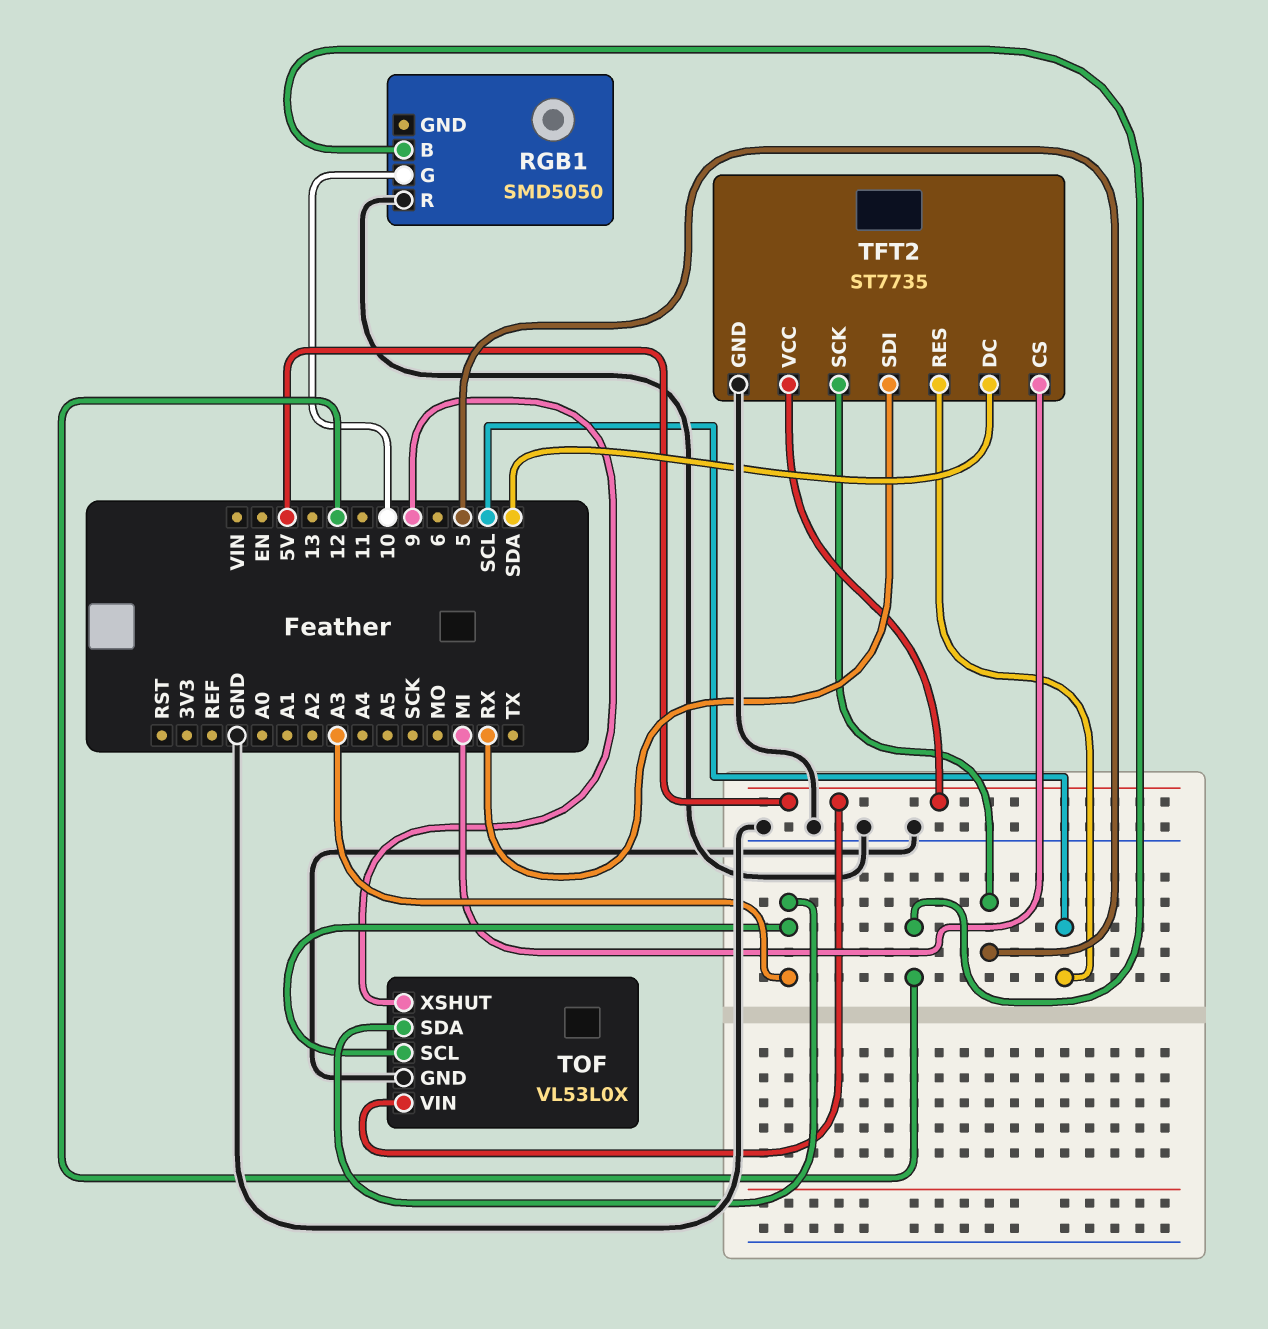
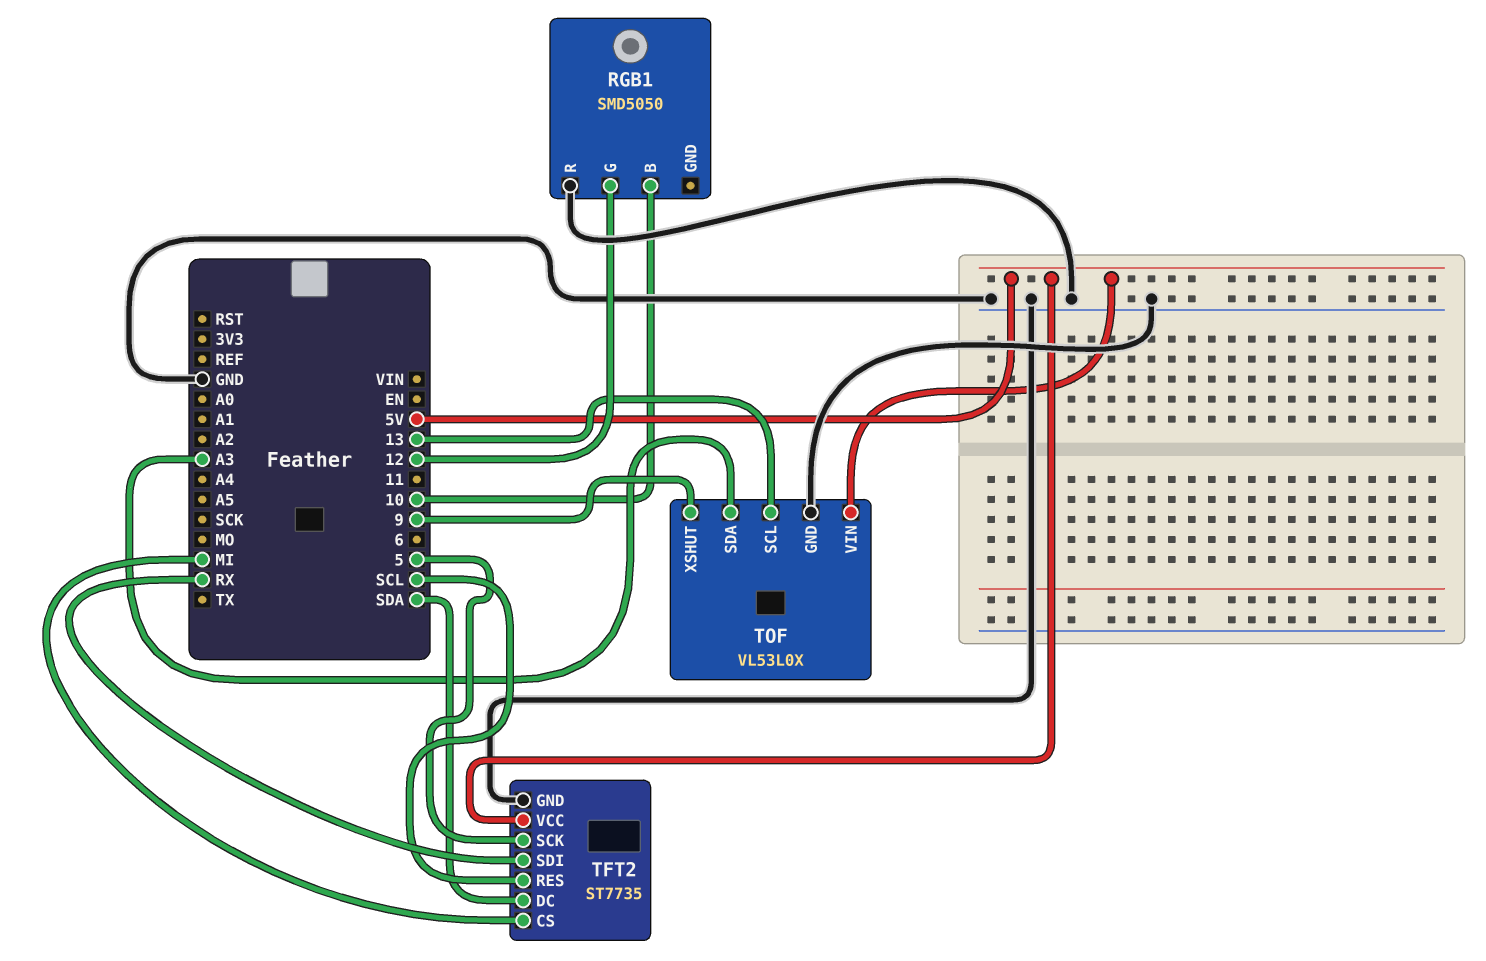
RGB1 pin B: 12 -> 10
RGB1 pin G: 10 -> 12
TOF pin SCL: A3 -> 13

